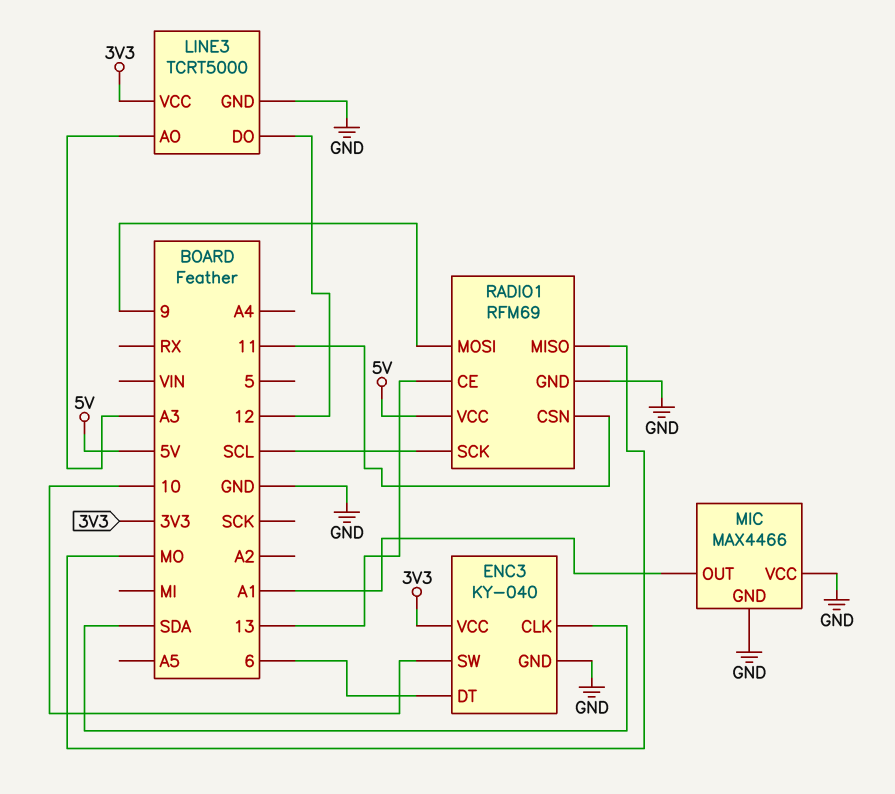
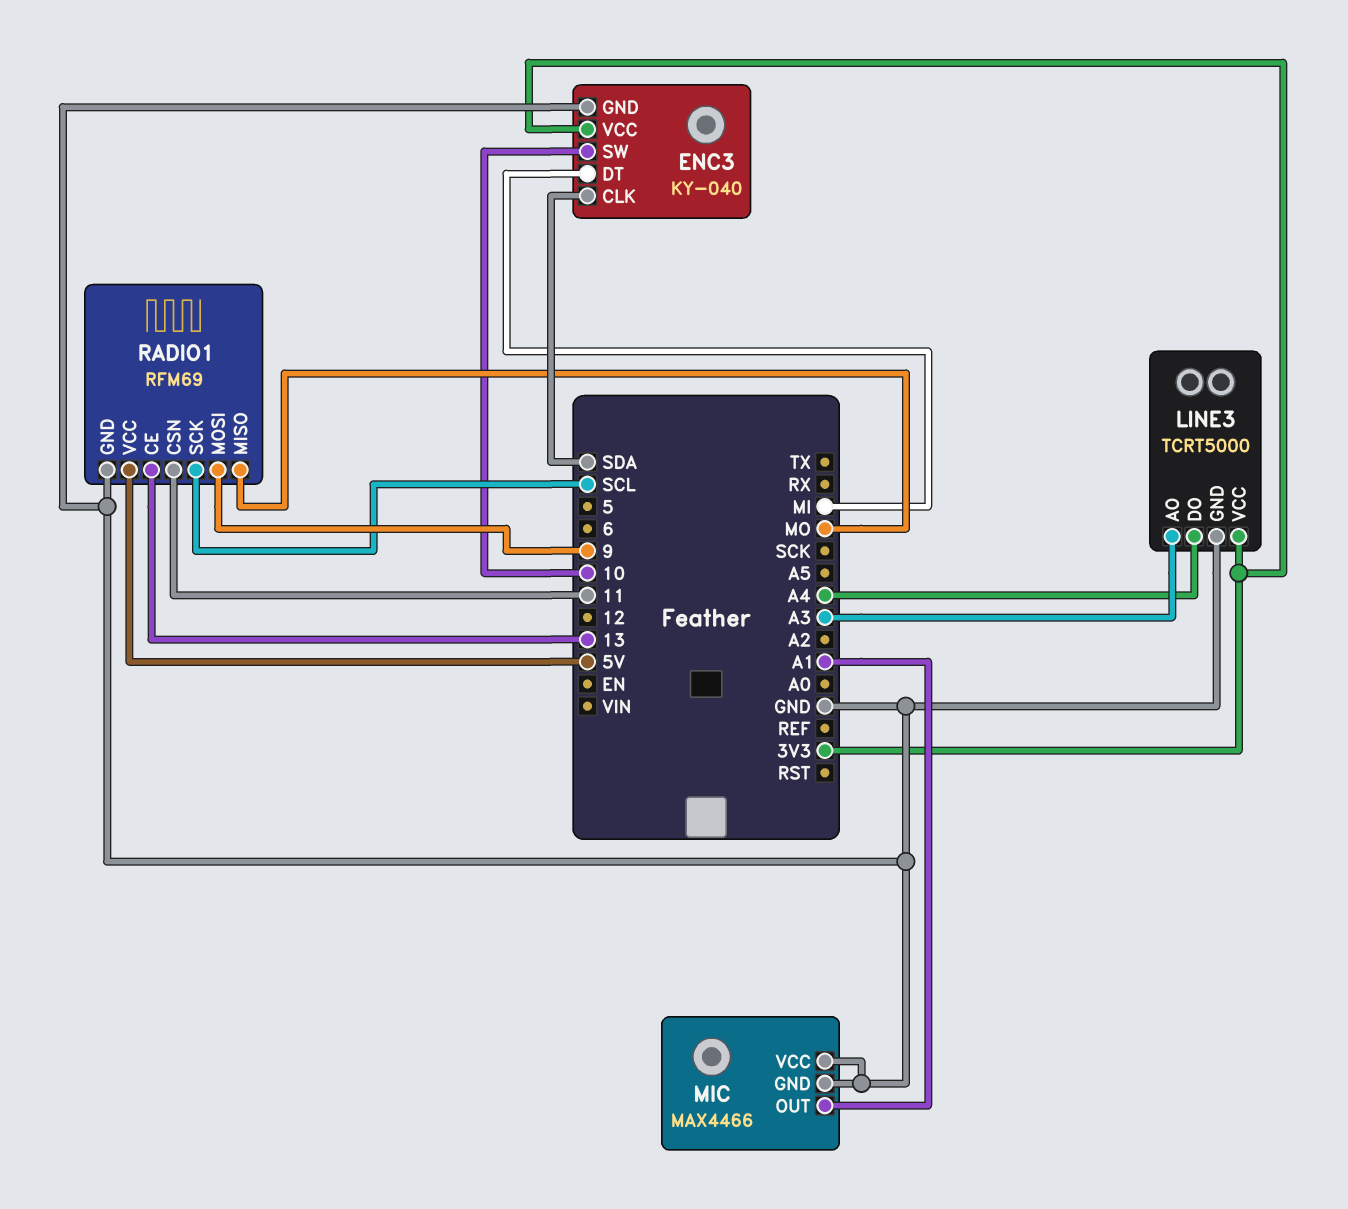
ENC3 pin DT: 6 -> MI
LINE3 pin DO: 12 -> A4

